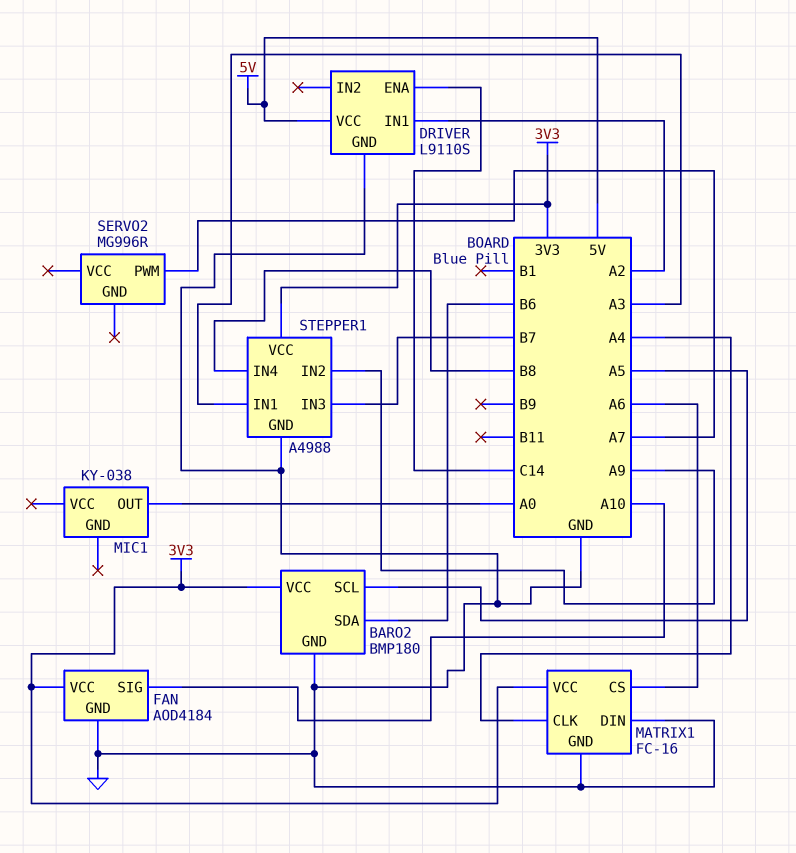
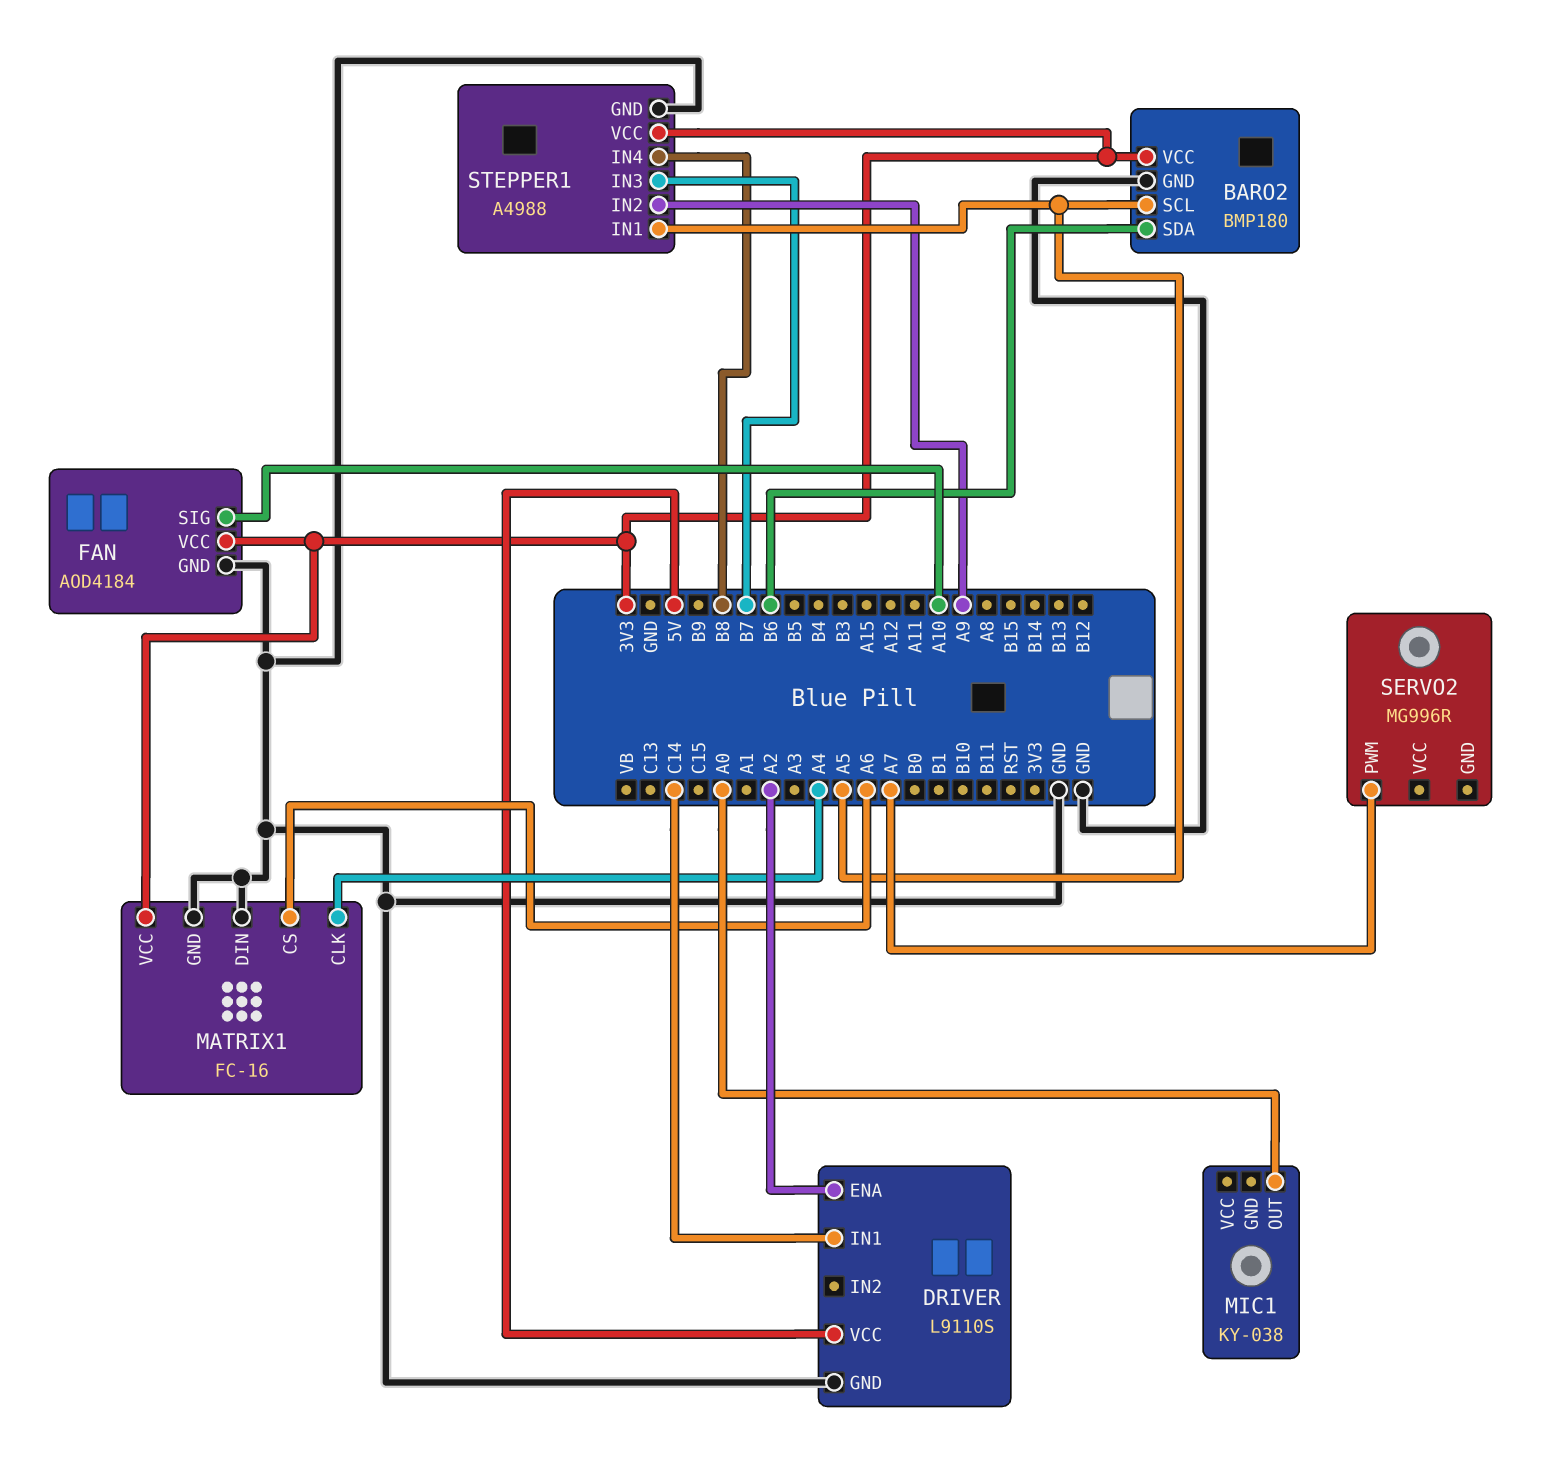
DRIVER pin ENA: C14 -> A2
DRIVER pin IN1: A2 -> C14
STEPPER1 pin IN1: A3 -> A5

